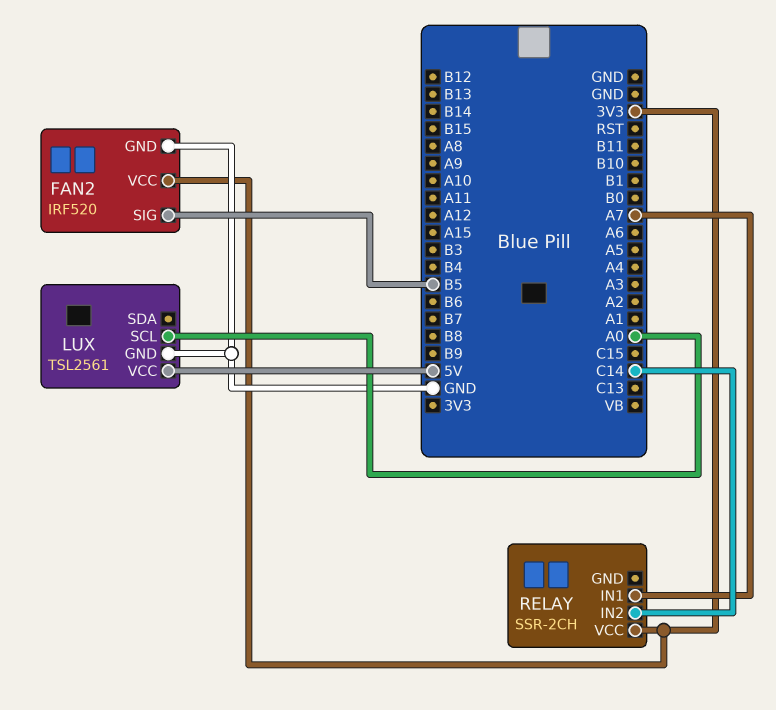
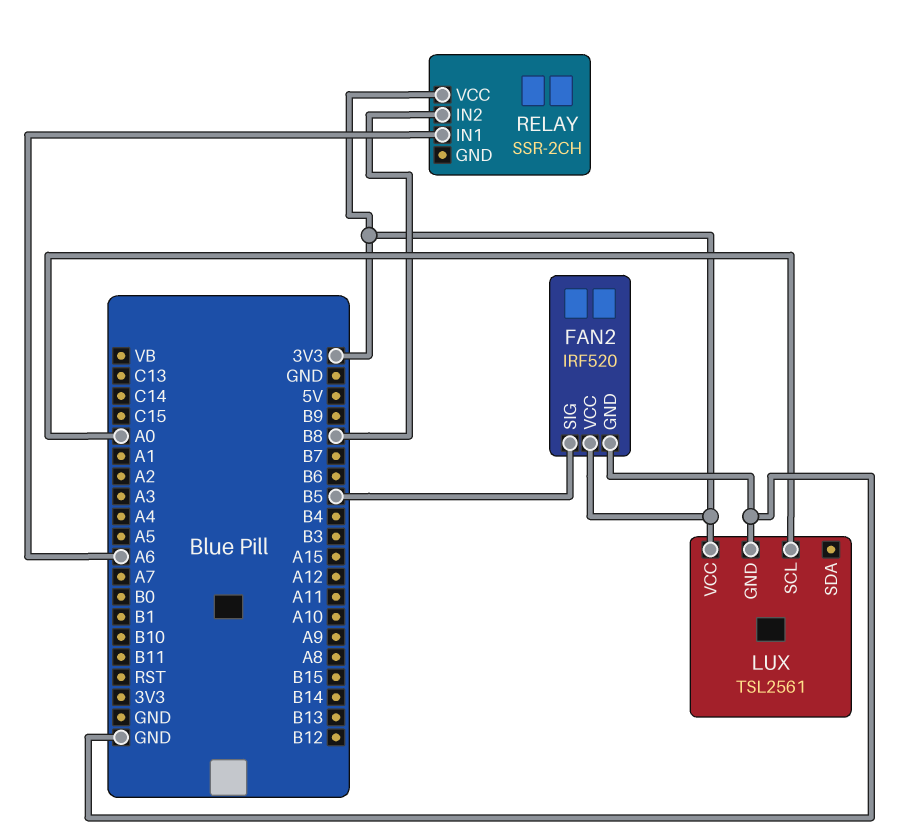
LUX pin VCC: 5V -> 3V3
RELAY pin IN1: A7 -> A6
RELAY pin IN2: C14 -> B8

